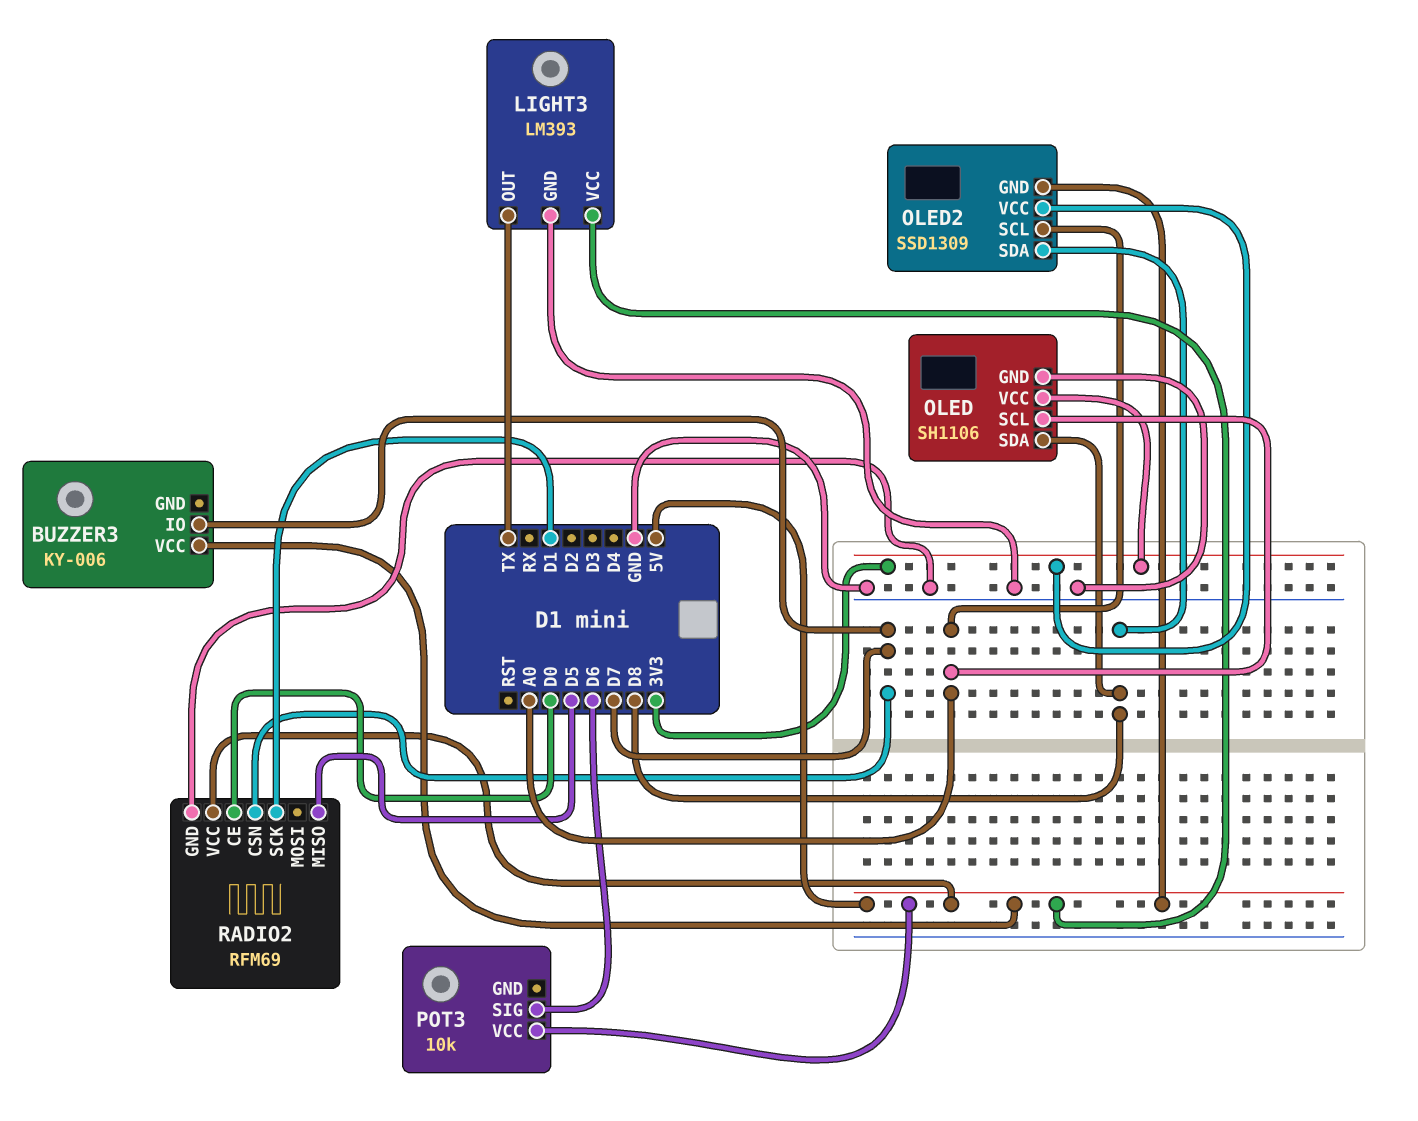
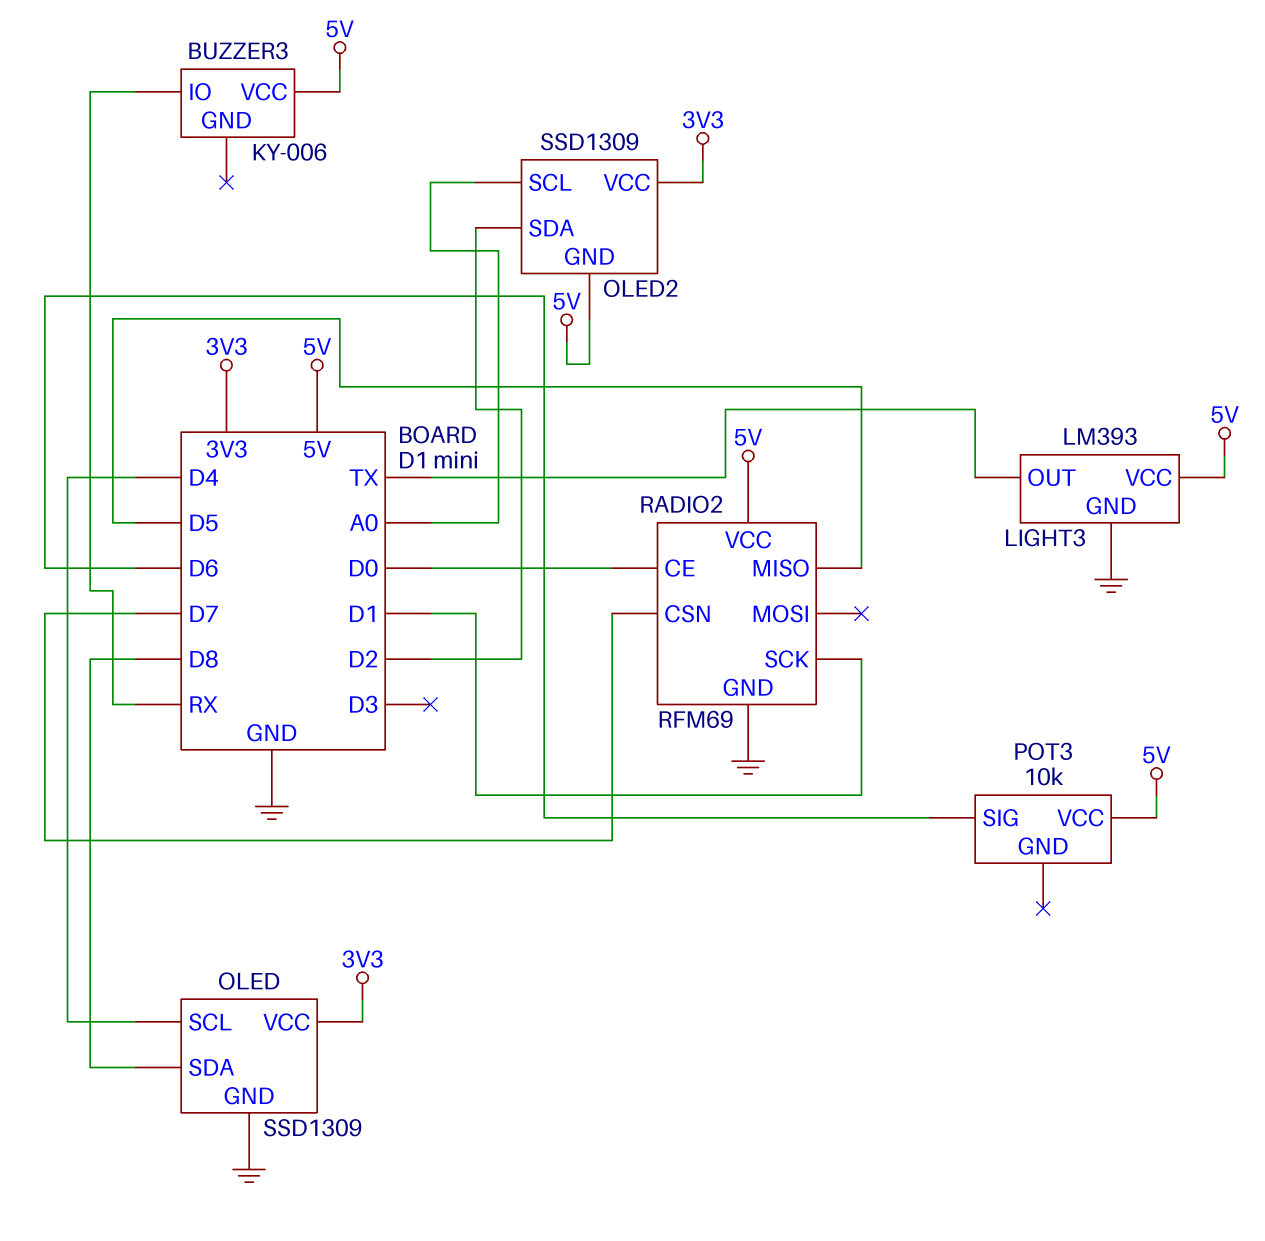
BUZZER3 pin IO: D7 -> RX
OLED: SH1106 -> SSD1309
OLED pin SCL: A0 -> D4
OLED2 pin SDA: D8 -> D2

